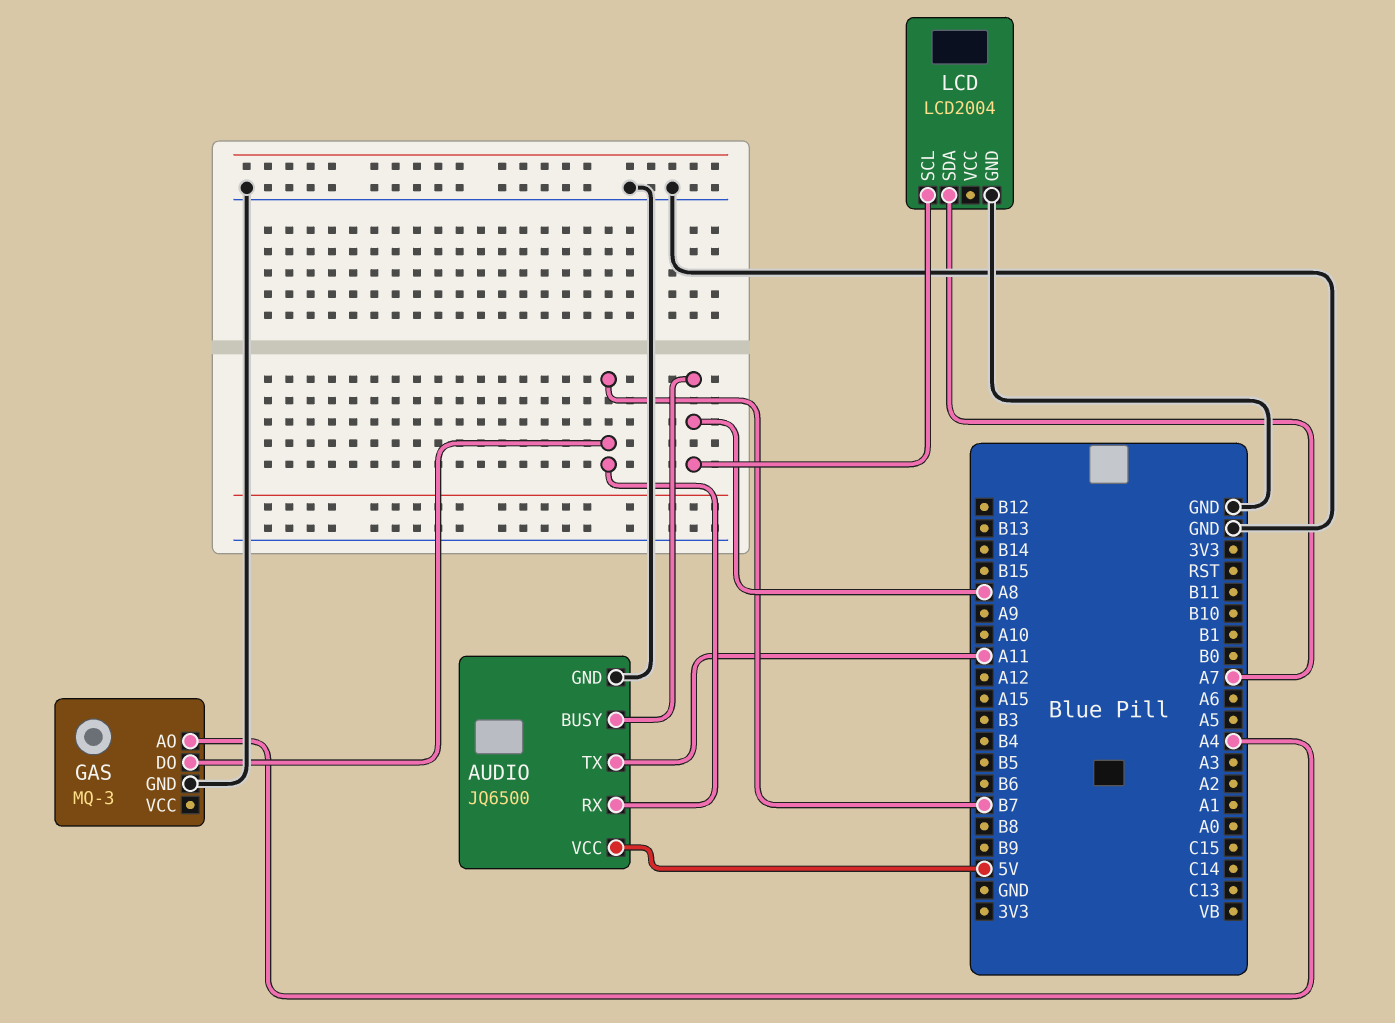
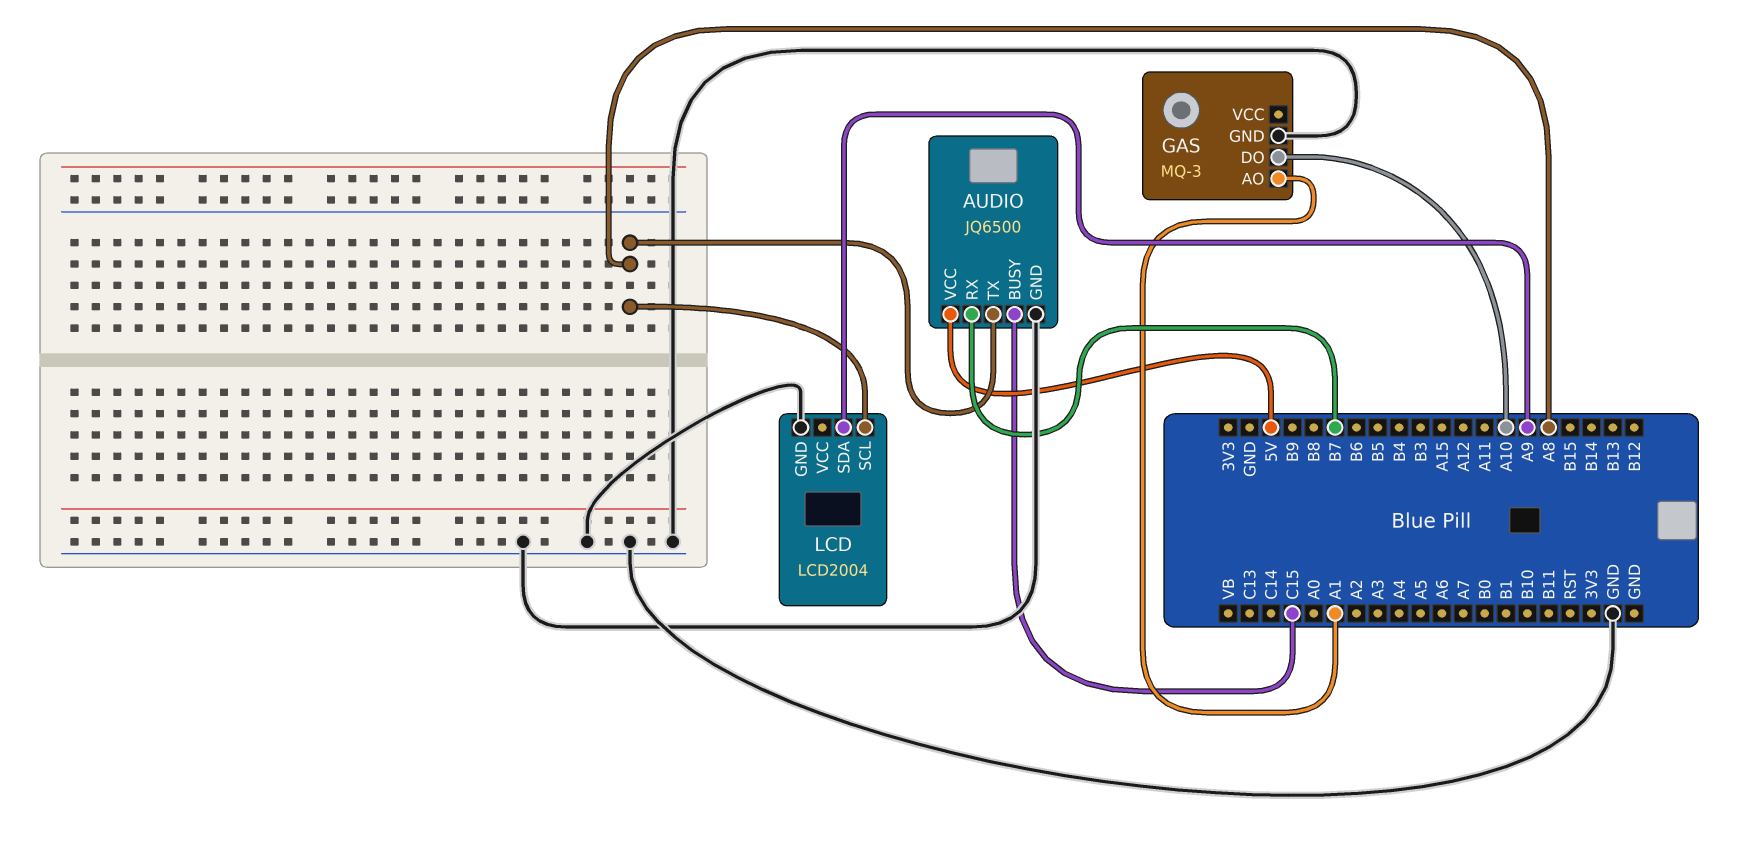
AUDIO pin BUSY: A8 -> C15
AUDIO pin TX: A11 -> A8
GAS pin AO: A4 -> A1
GAS pin DO: B7 -> A10
LCD pin SDA: A7 -> A9

